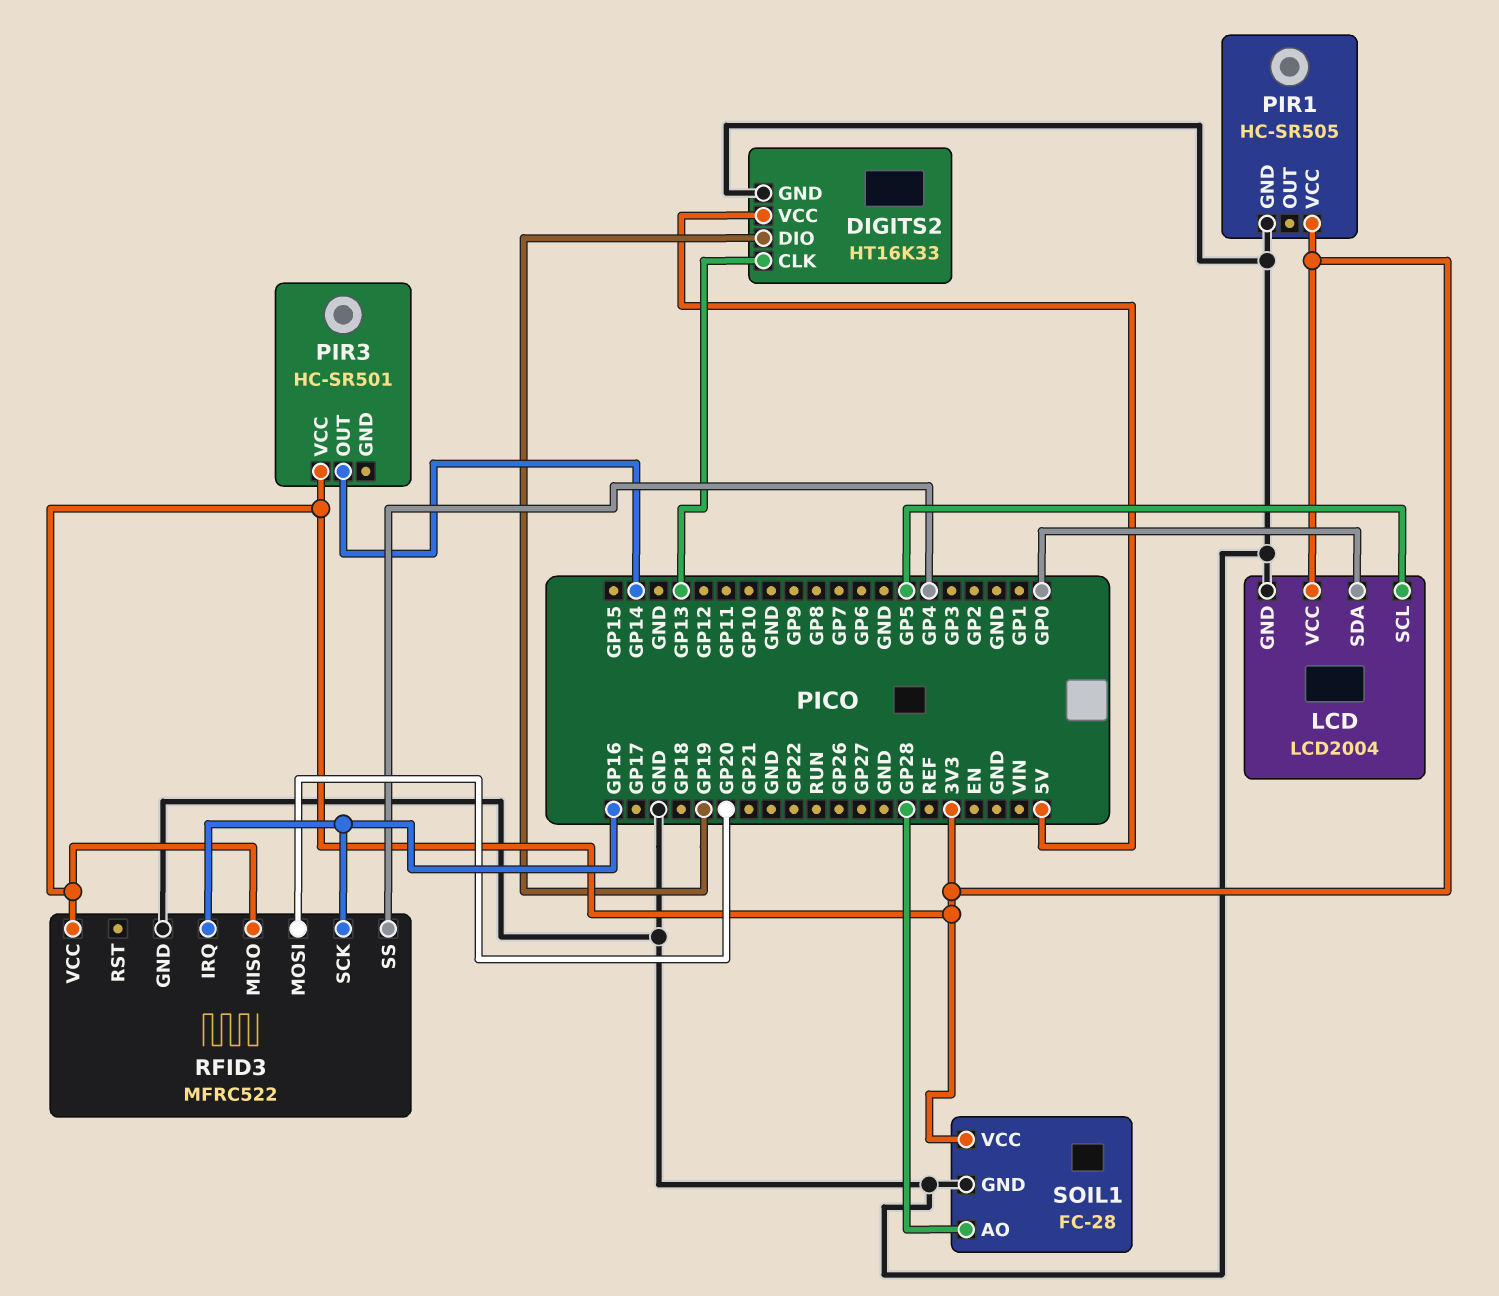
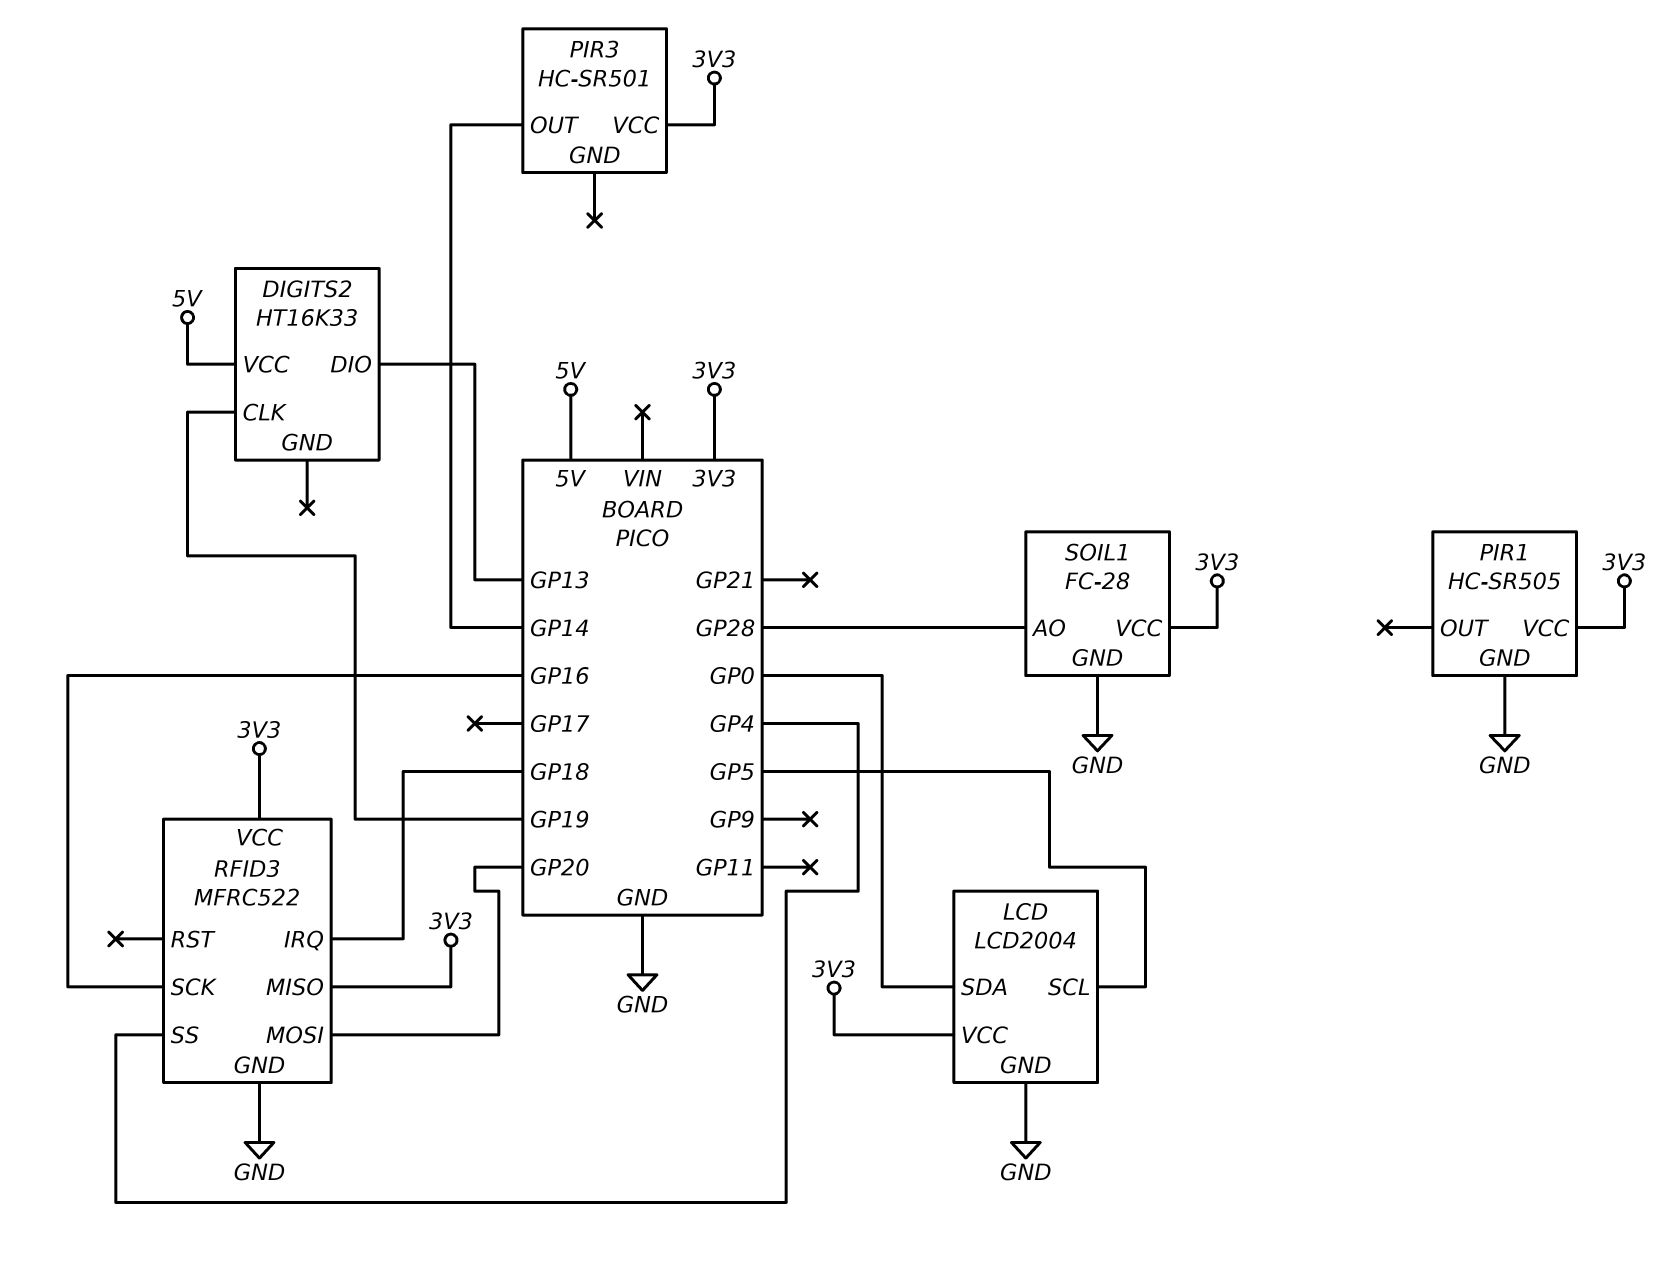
DIGITS2 pin CLK: GP13 -> GP19
DIGITS2 pin DIO: GP19 -> GP13
DIGITS2 pin GND: GND -> none
RFID3 pin IRQ: GP16 -> GP18

